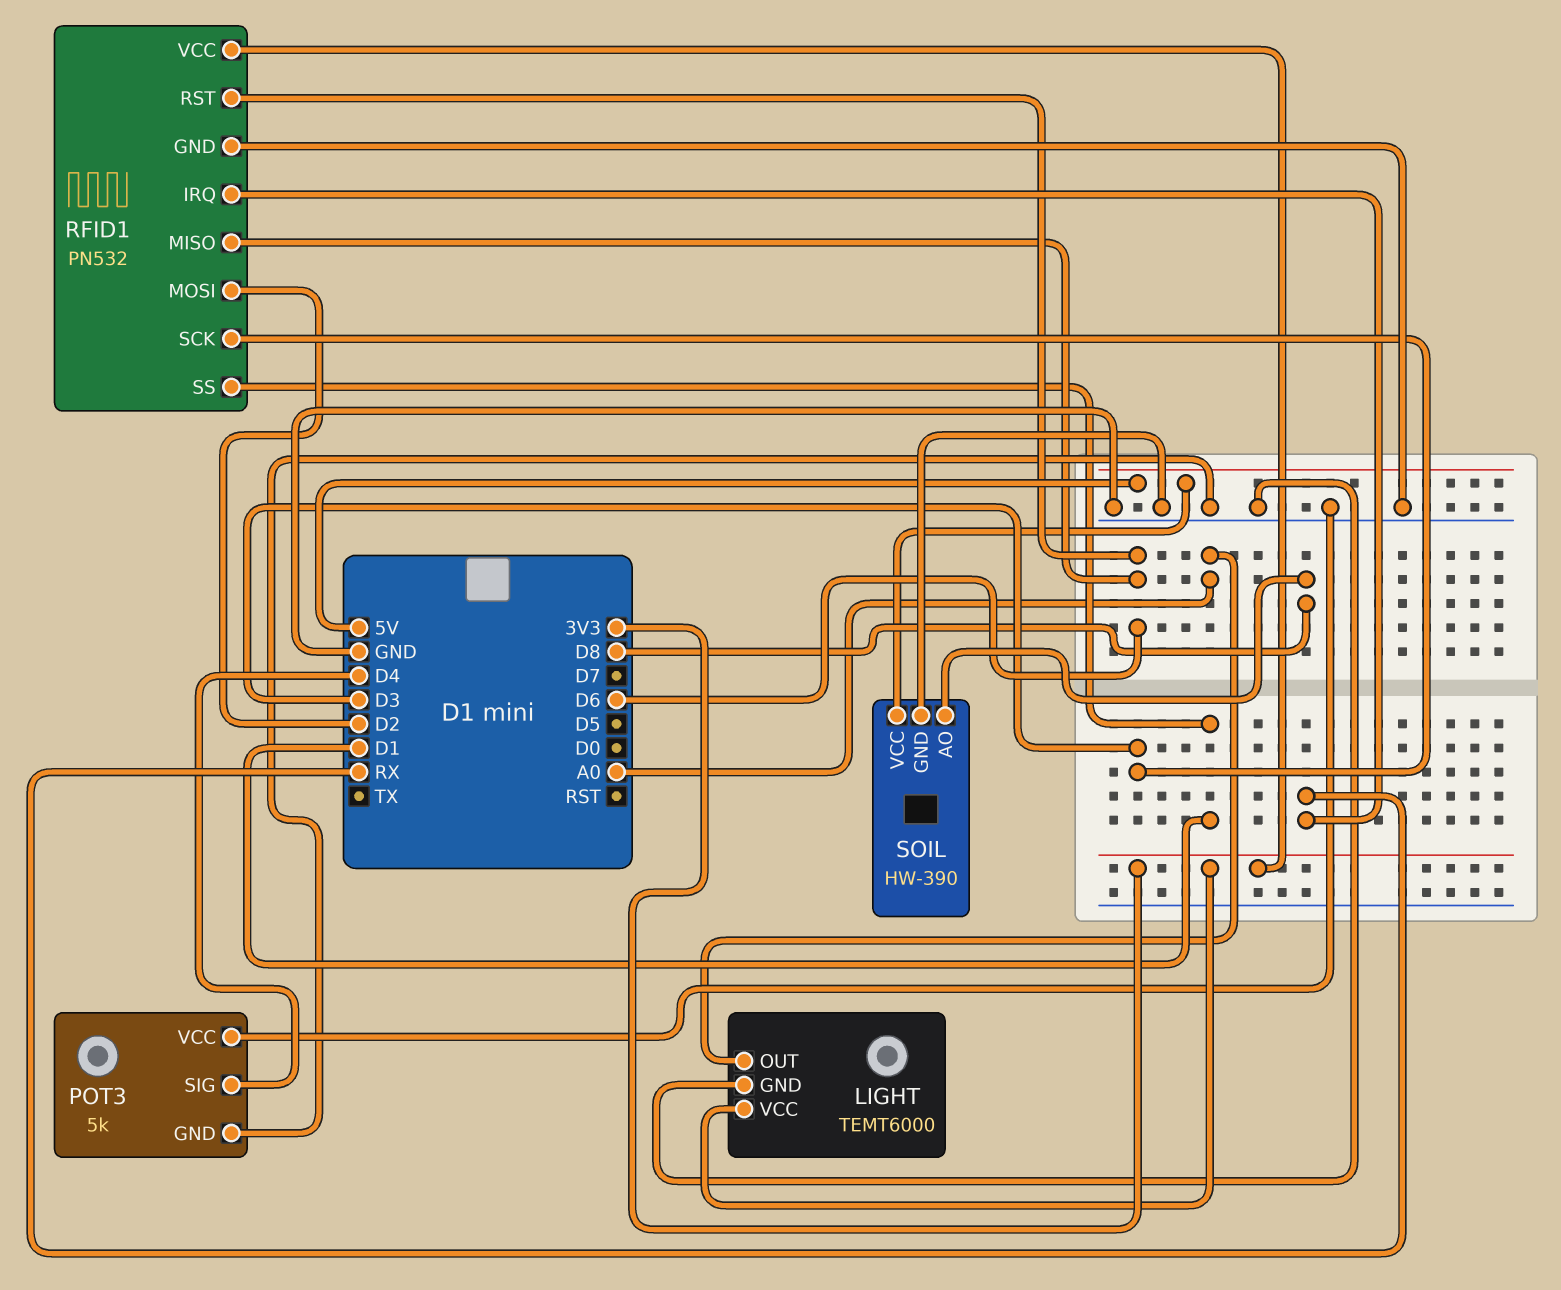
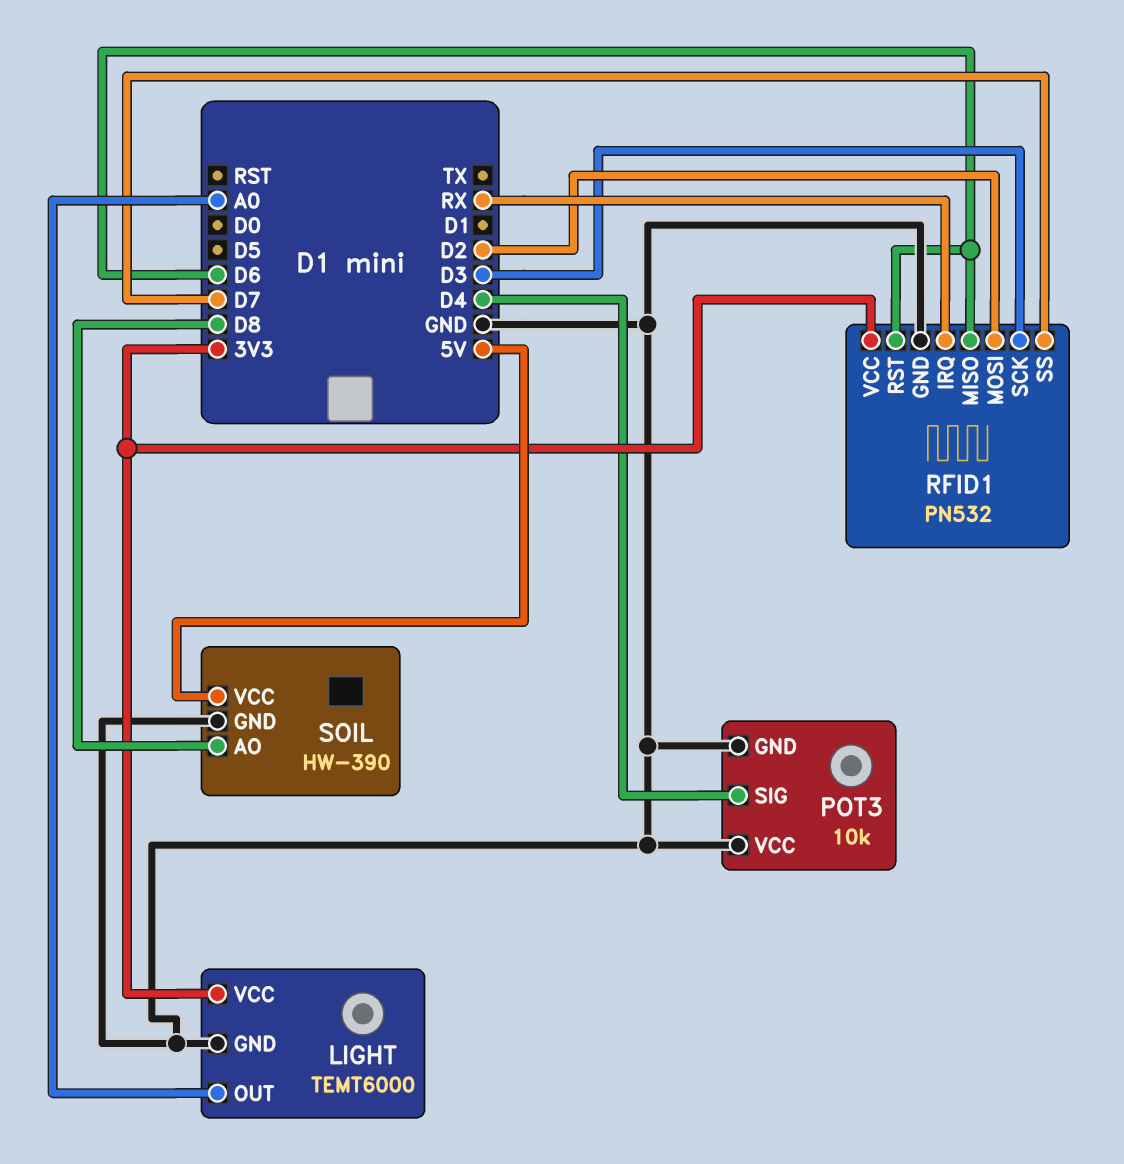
POT3: 5k -> 10k
RFID1 pin SS: D1 -> D7

